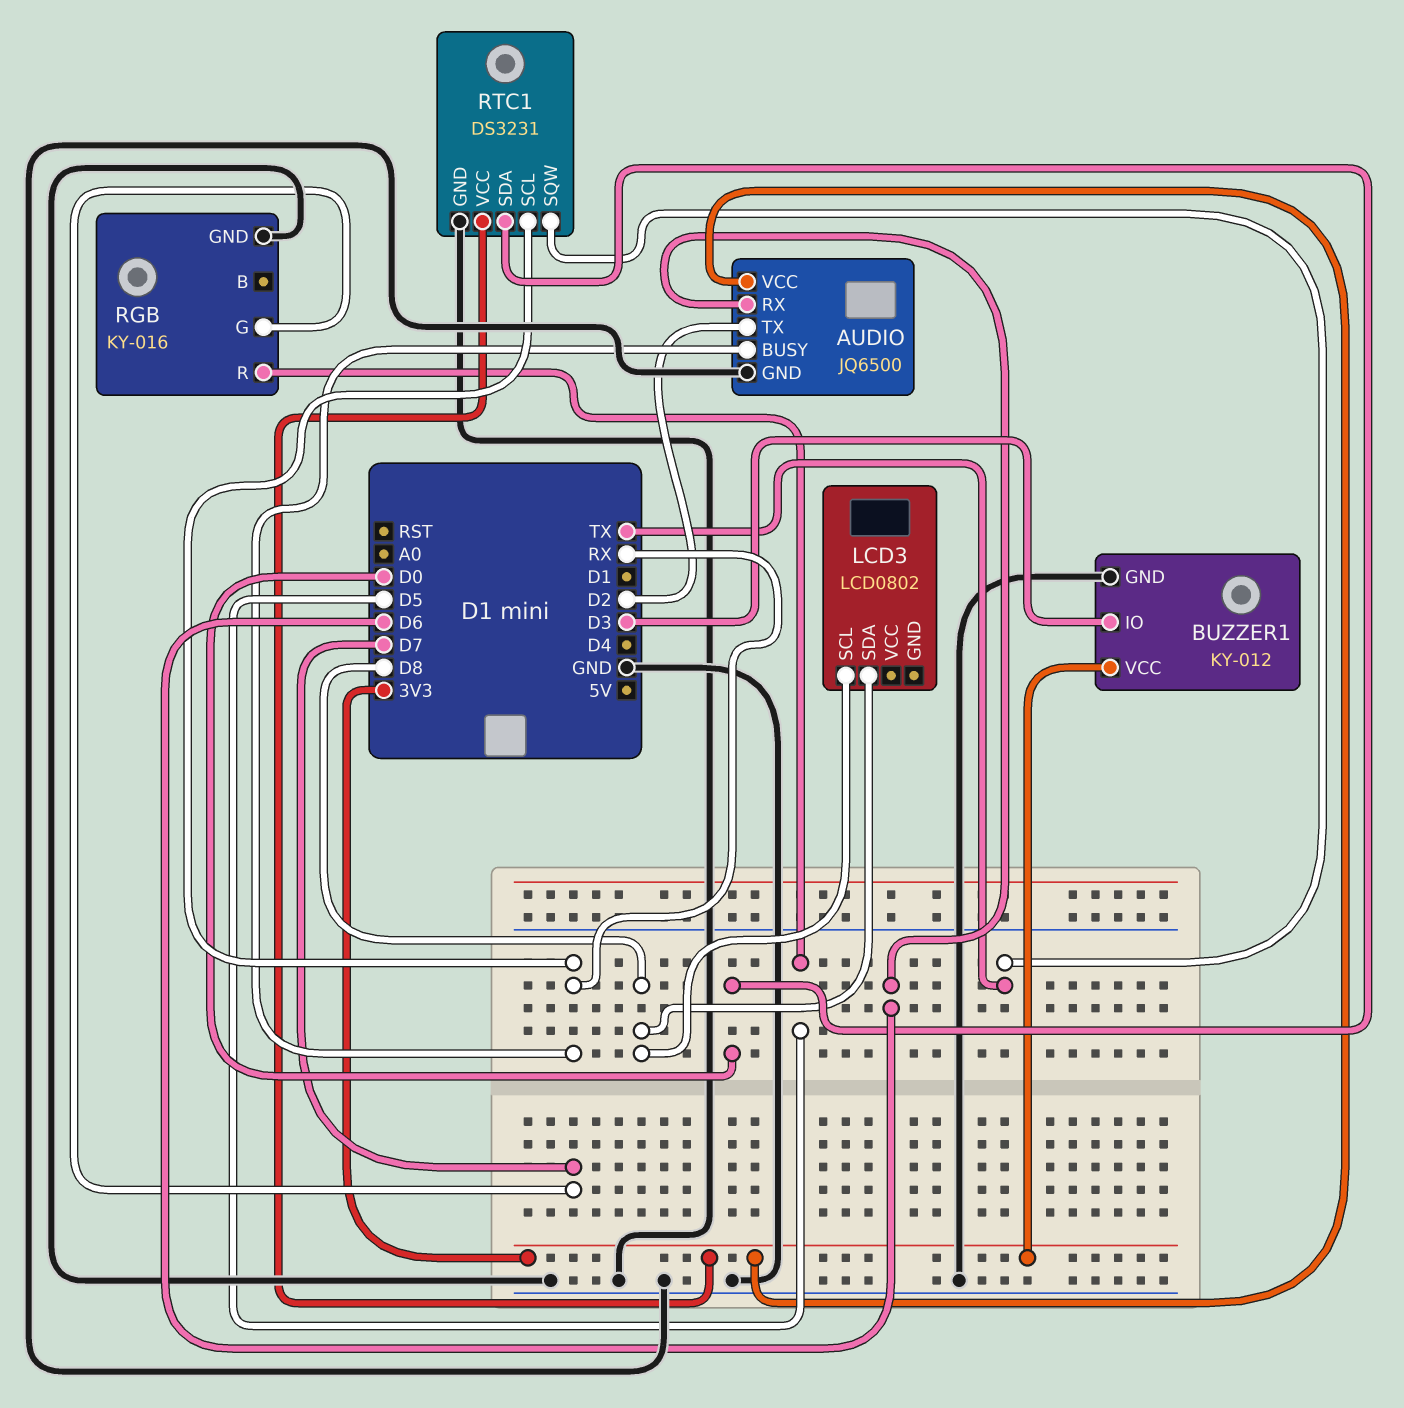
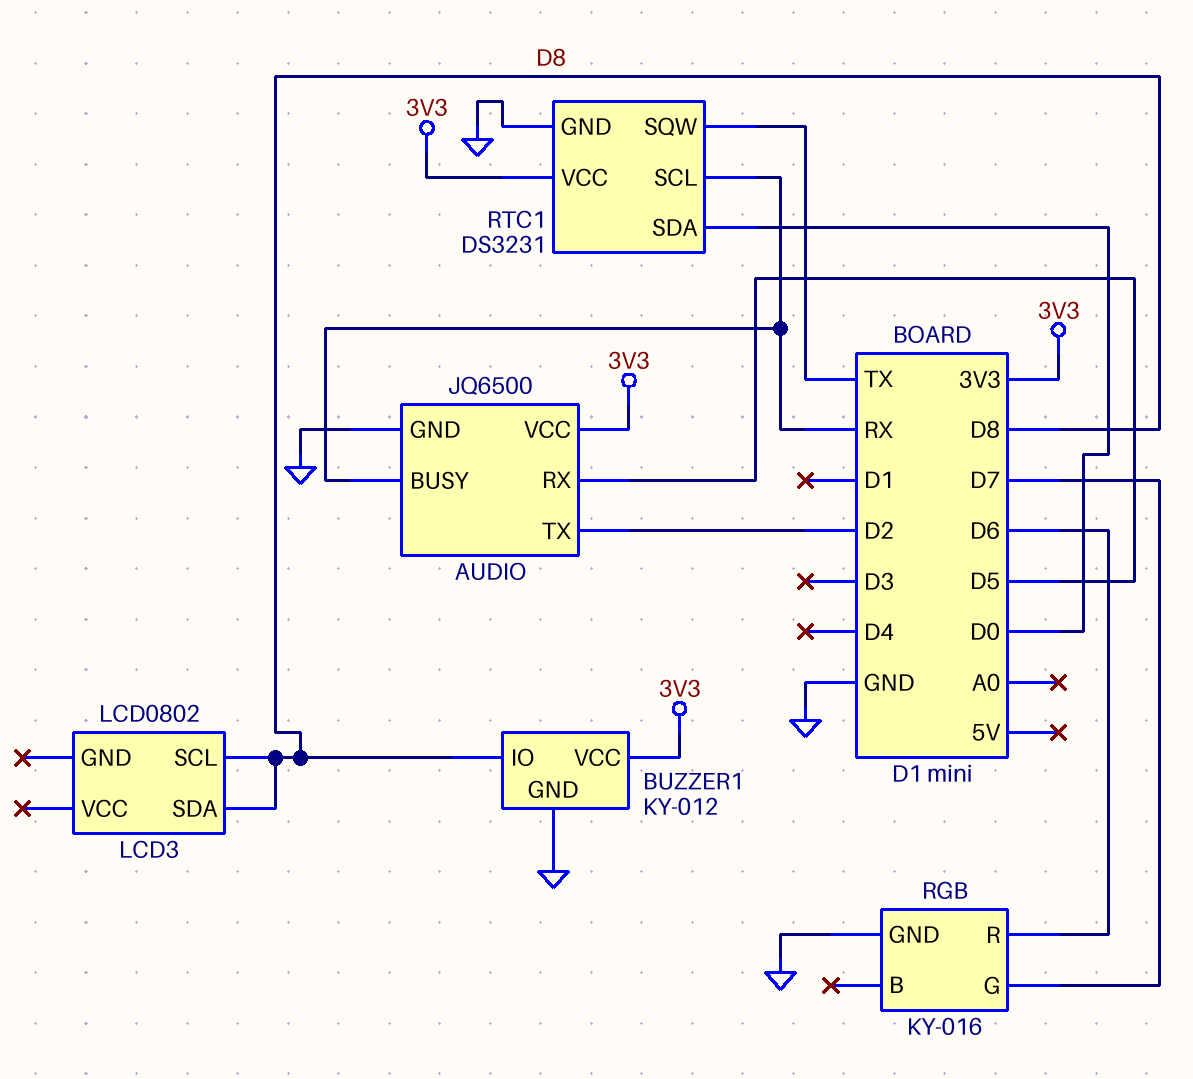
AUDIO pin RX: D6 -> D5
BUZZER1 pin IO: D3 -> D8
RGB pin R: D5 -> D6

